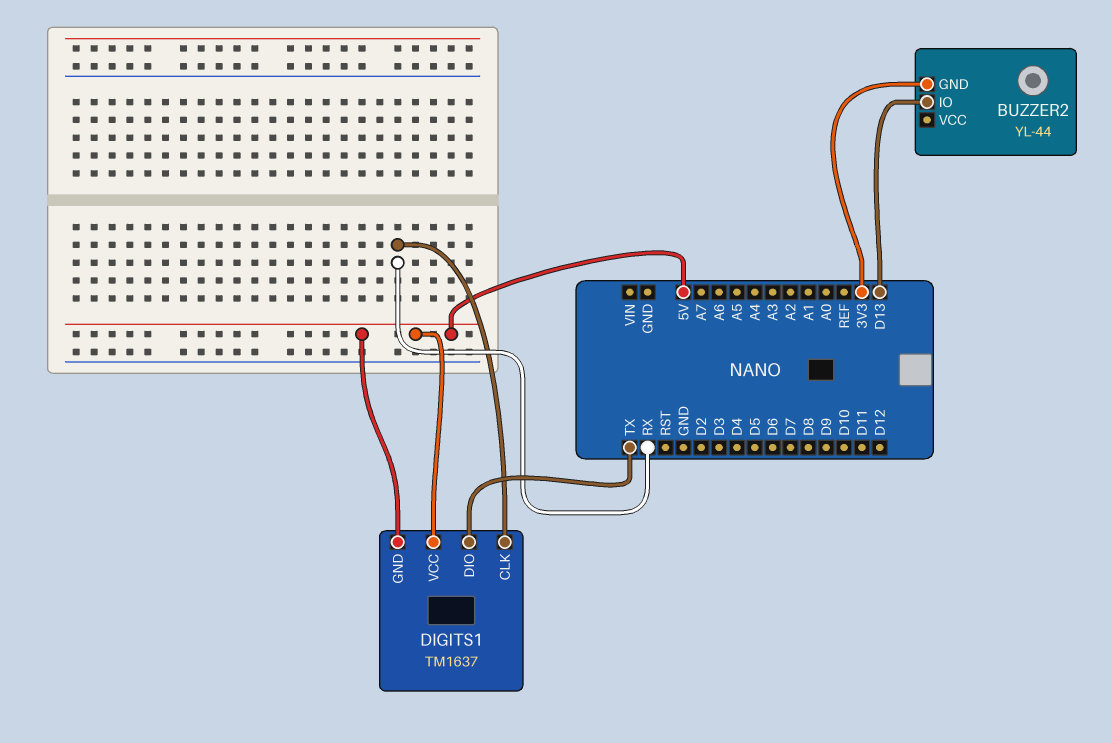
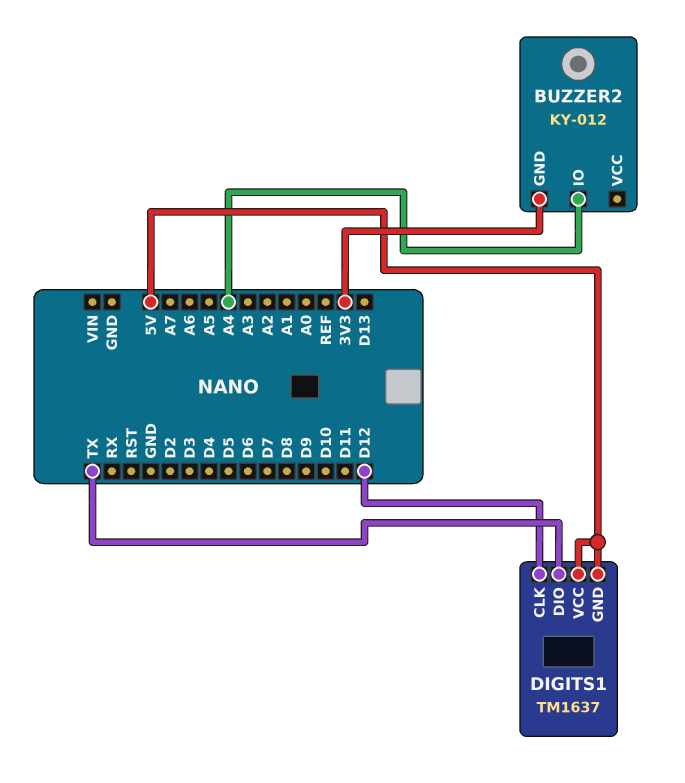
BUZZER2: YL-44 -> KY-012
BUZZER2 pin IO: D13 -> A4
DIGITS1 pin CLK: RX -> D12

